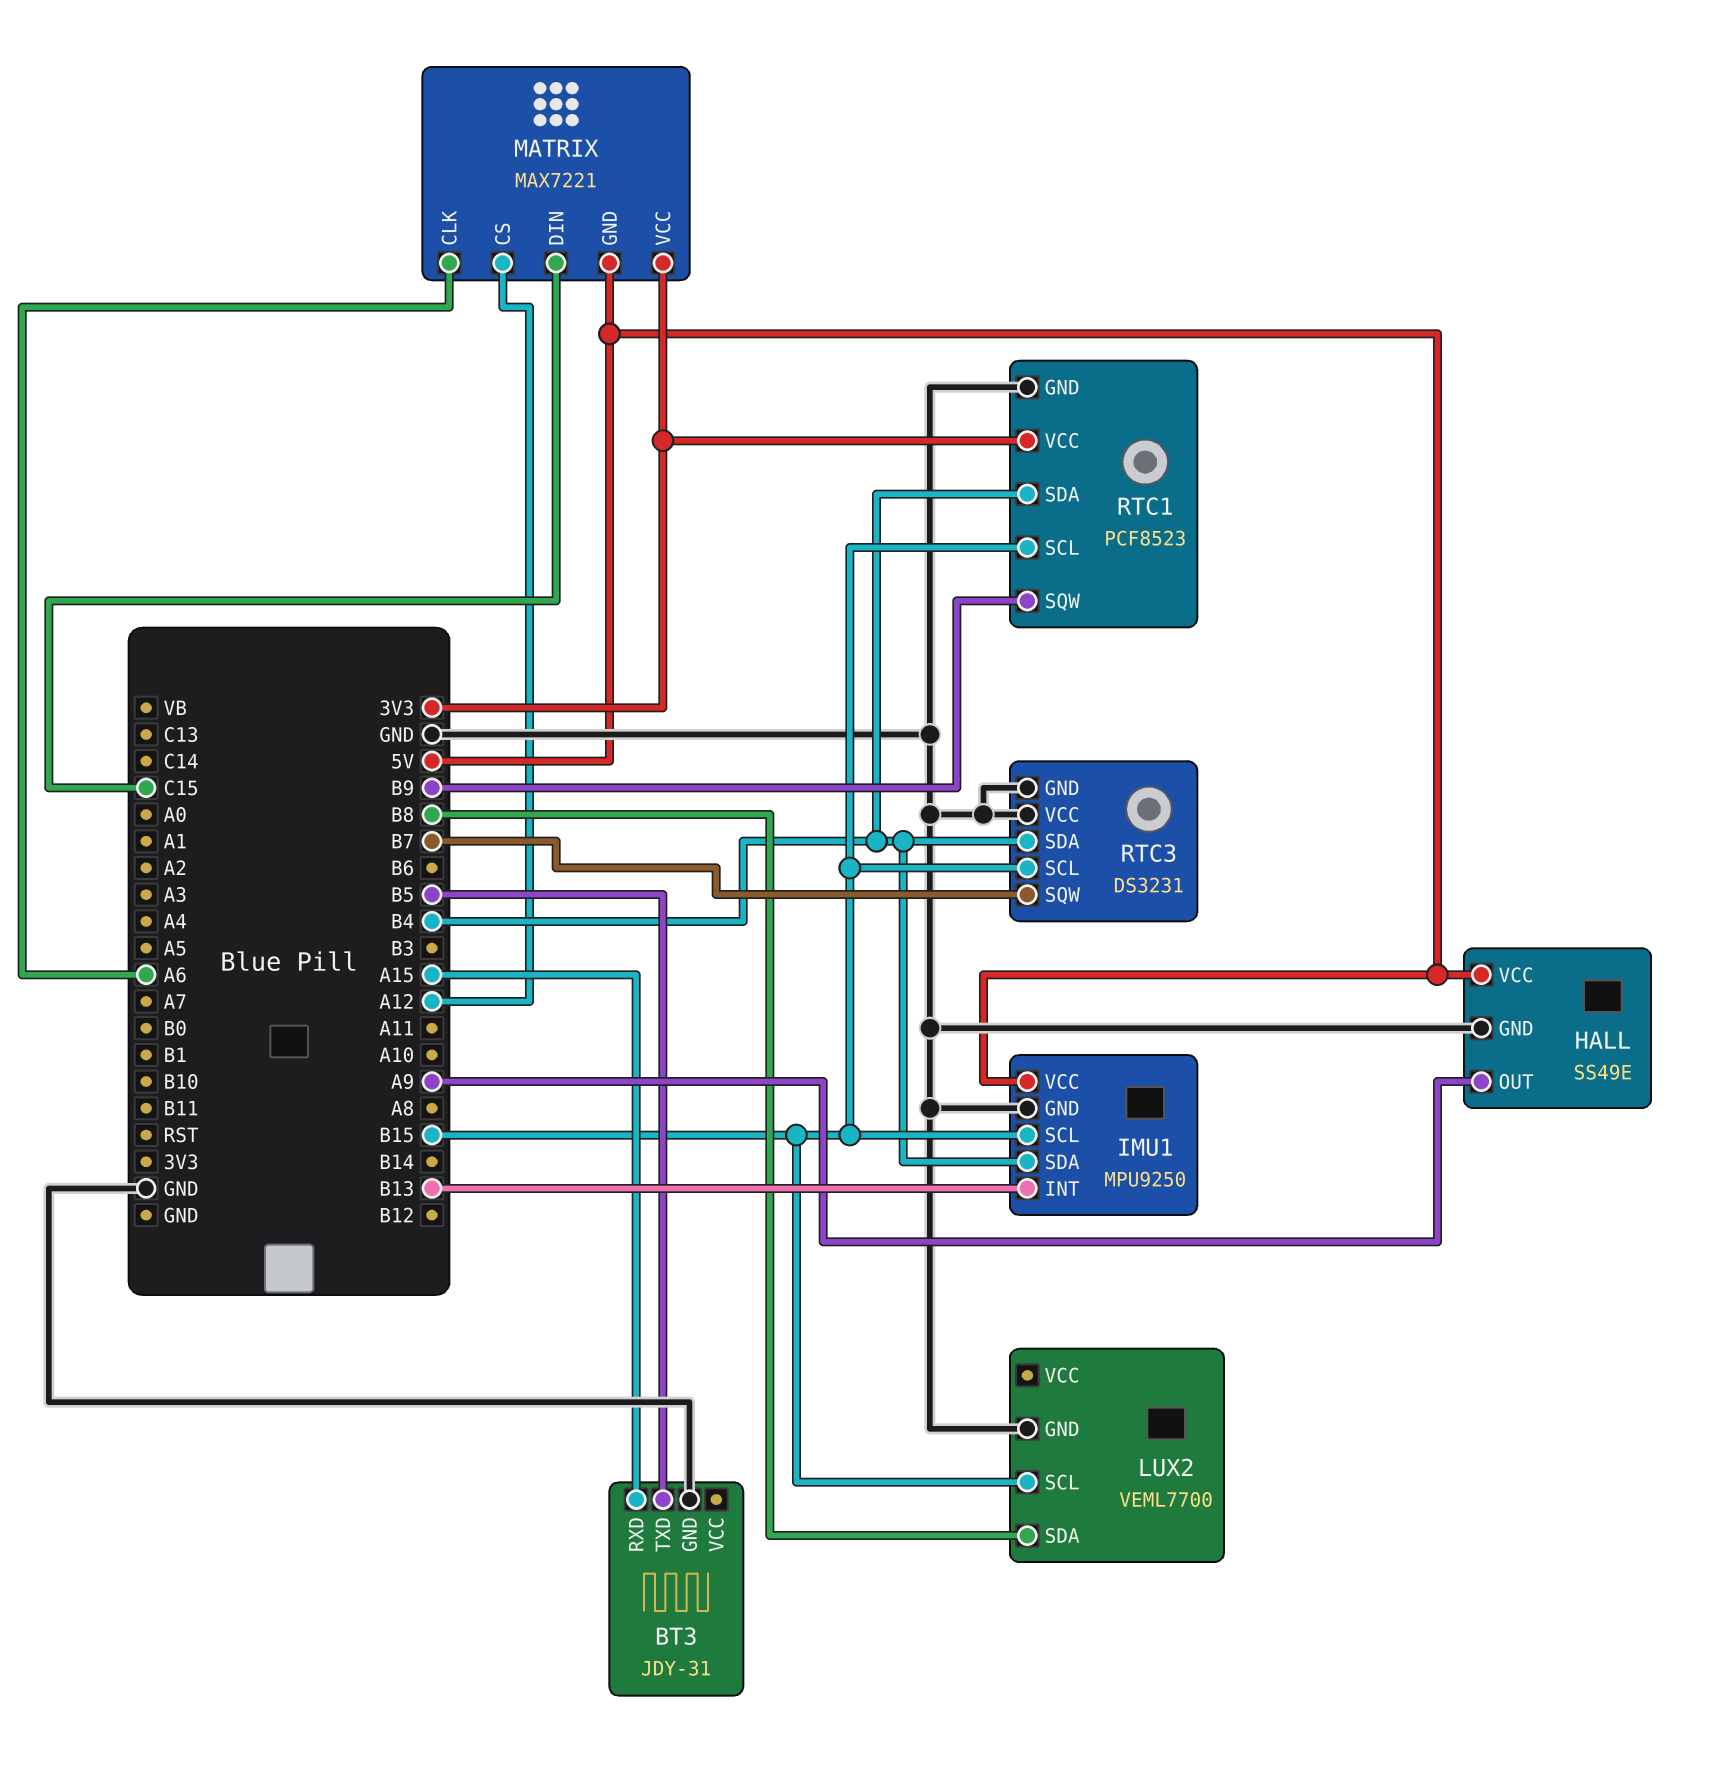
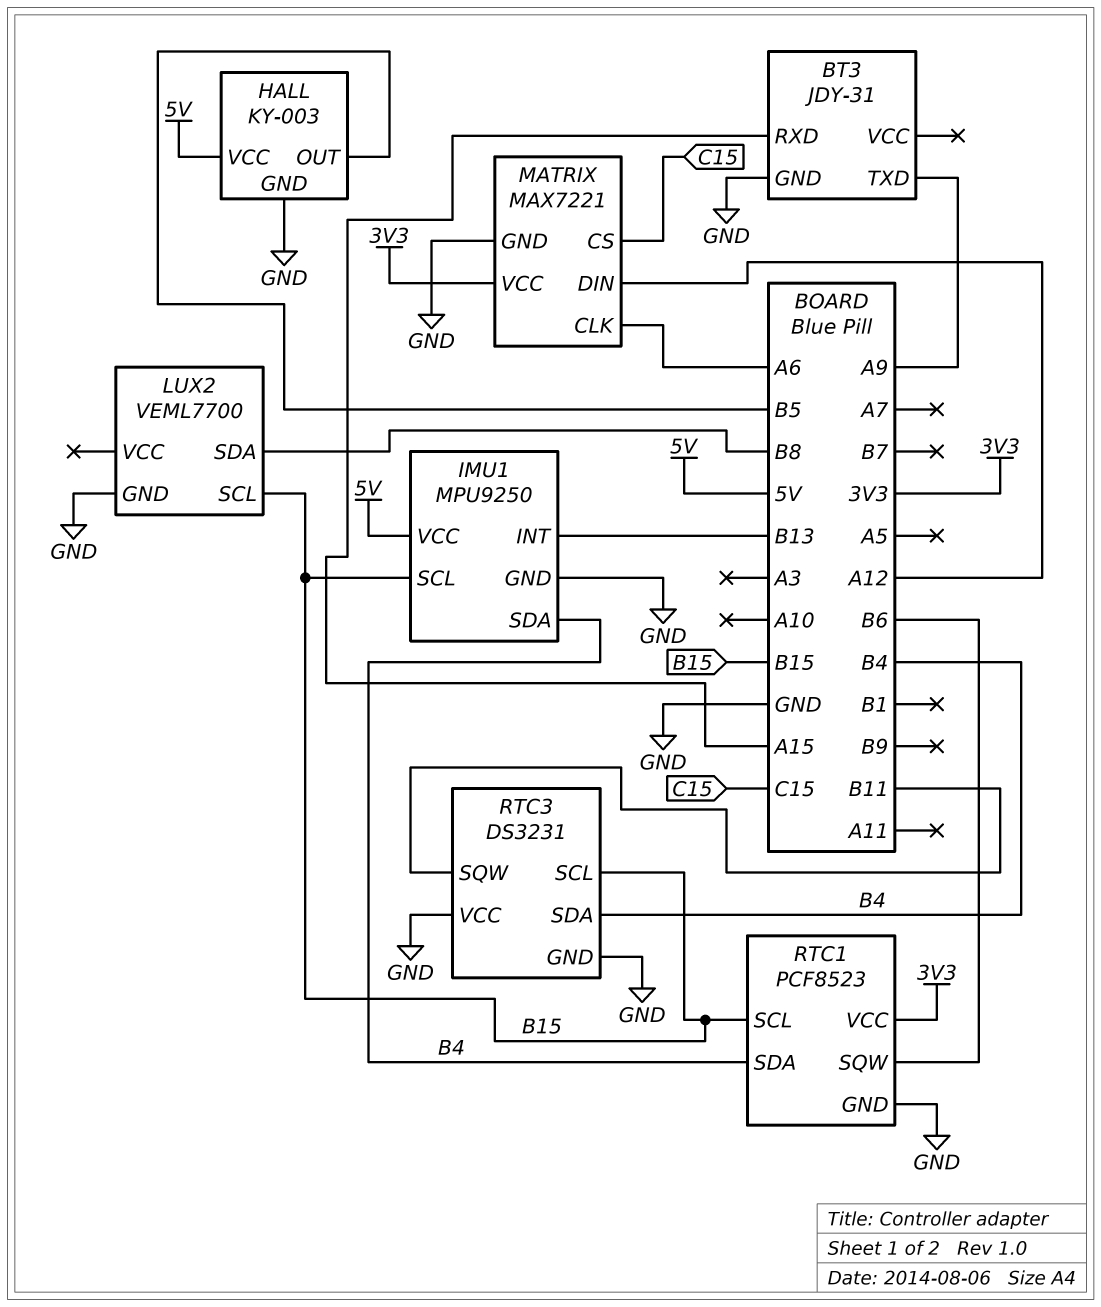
BT3 pin TXD: B5 -> A9
HALL: SS49E -> KY-003
HALL pin OUT: A9 -> B5
MATRIX pin CS: A12 -> C15
MATRIX pin DIN: C15 -> A12
MATRIX pin GND: 5V -> GND
RTC1 pin SQW: B9 -> B6
RTC3 pin SQW: B7 -> B11

